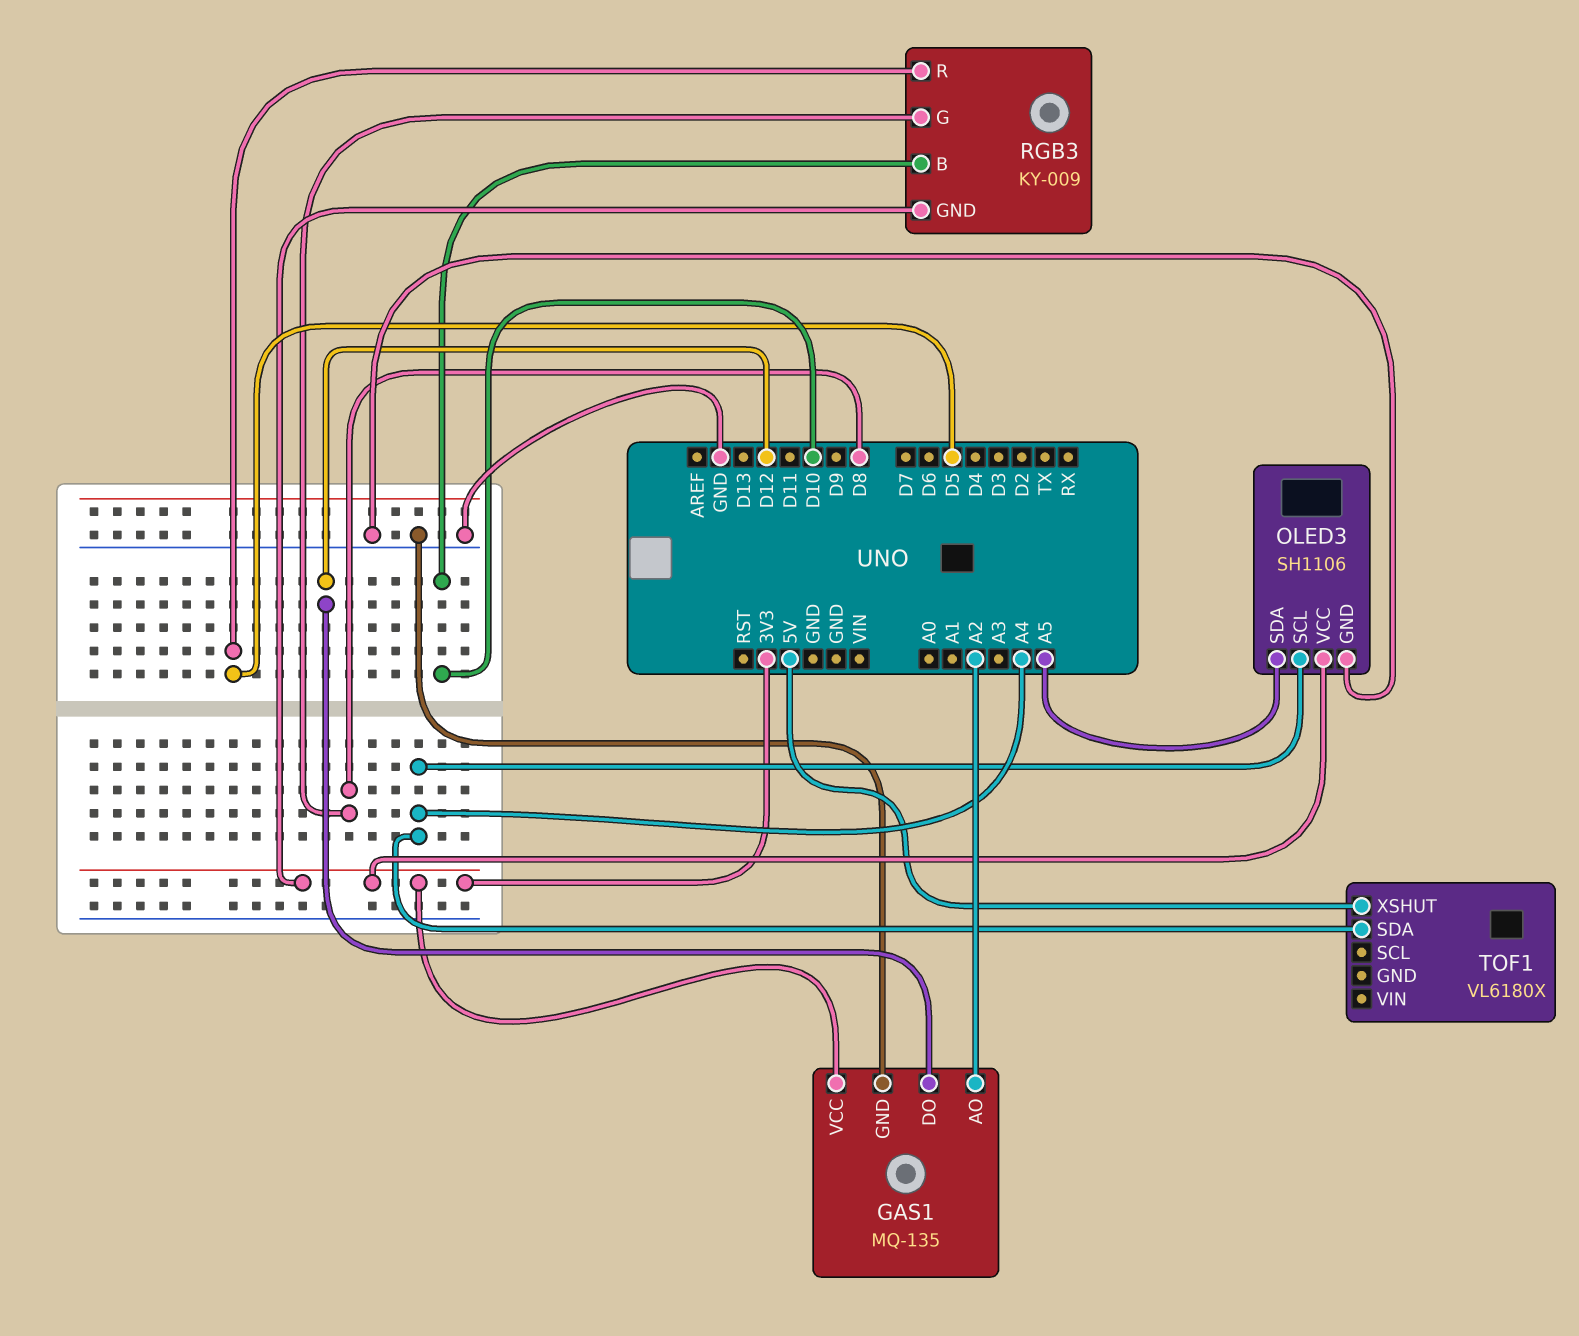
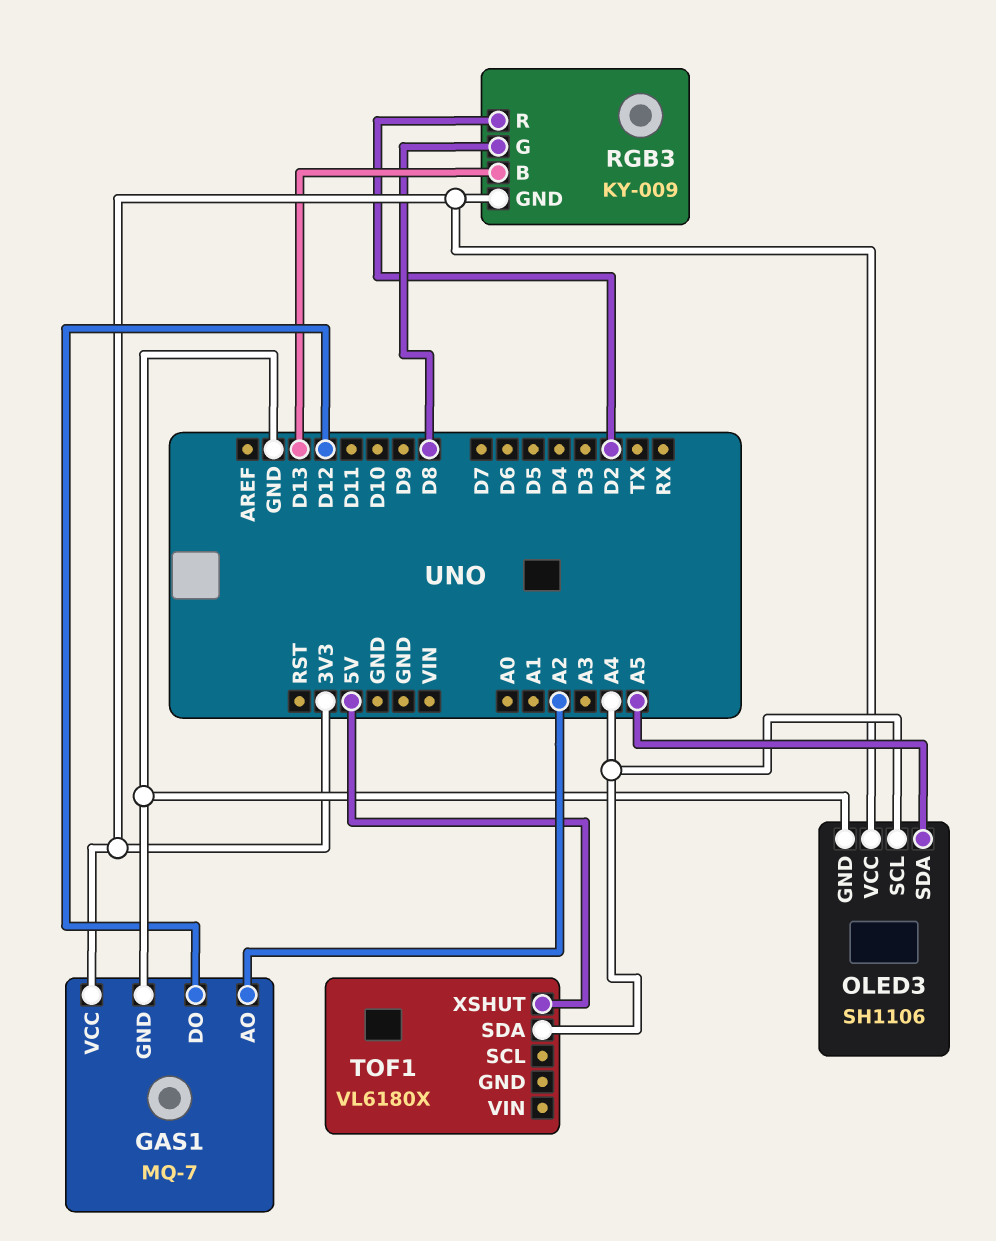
GAS1: MQ-135 -> MQ-7
RGB3 pin B: D10 -> D13
RGB3 pin R: D5 -> D2

